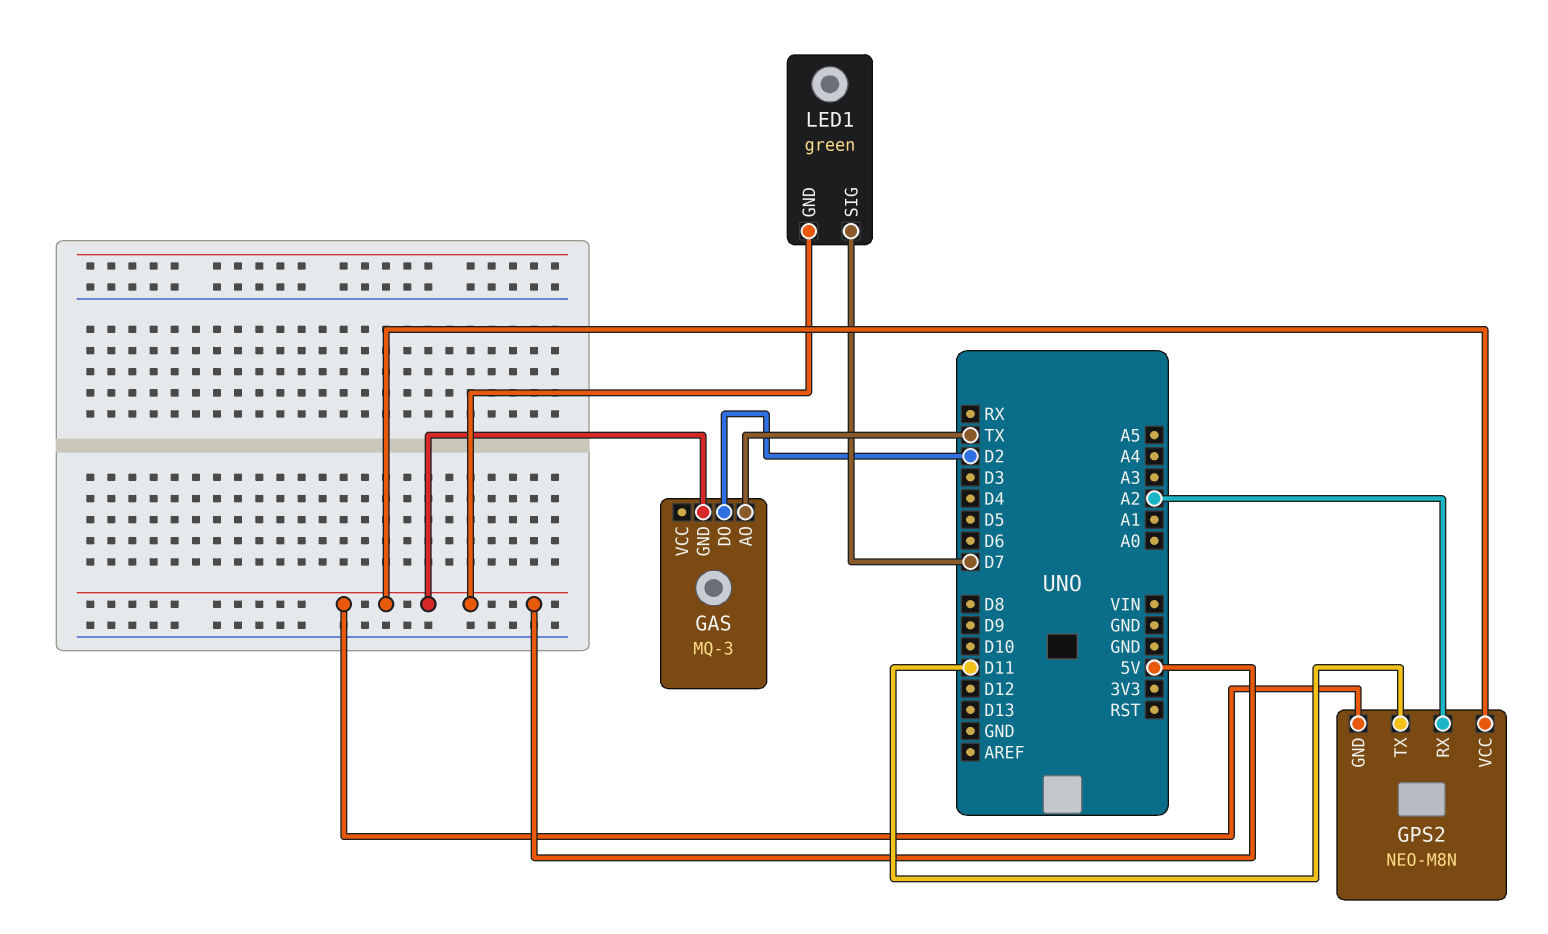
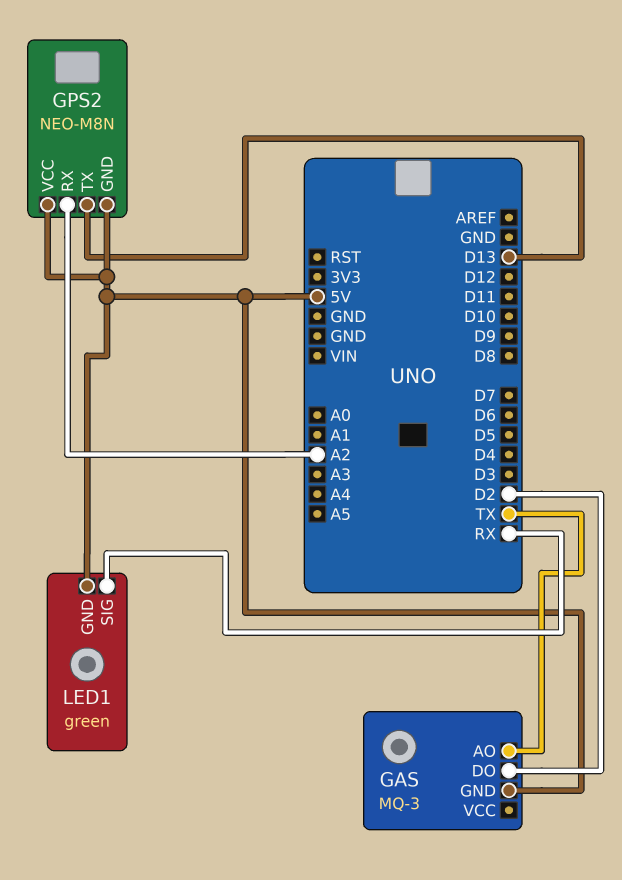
GPS2 pin TX: D11 -> D13
LED1 pin SIG: D7 -> RX

